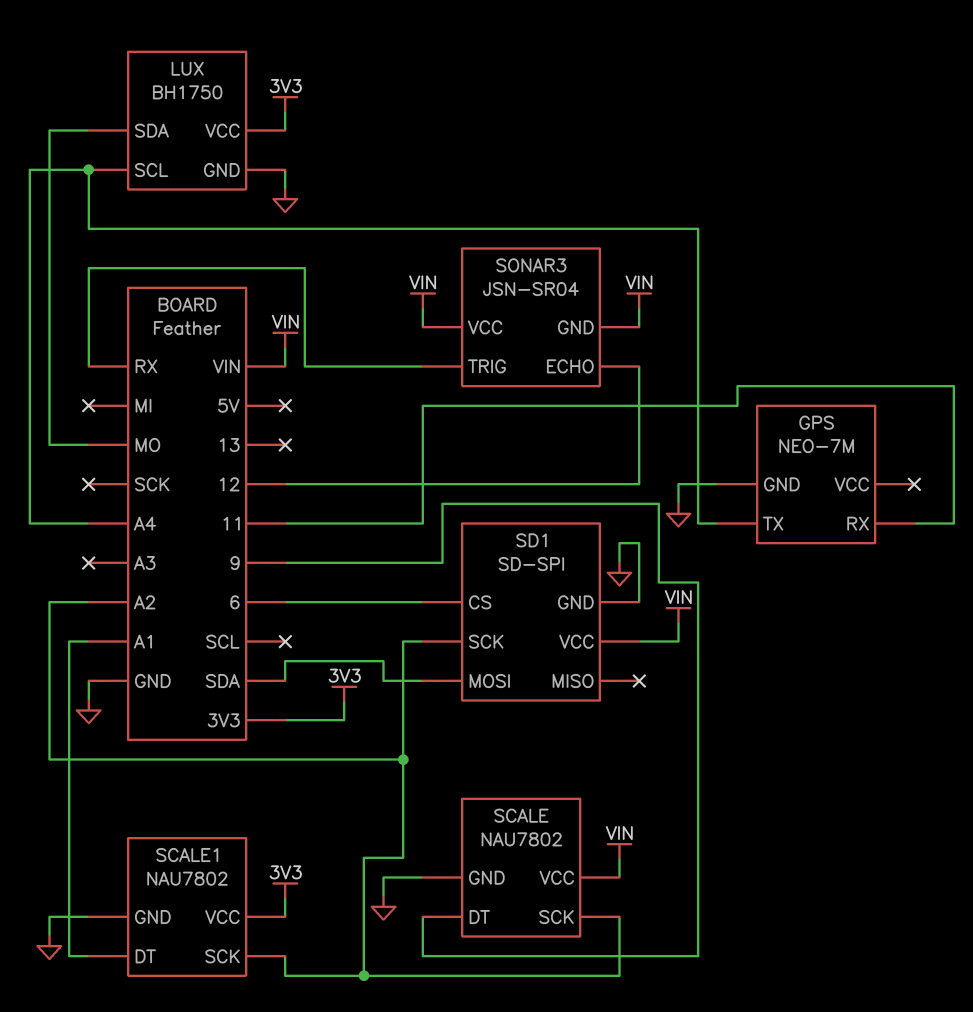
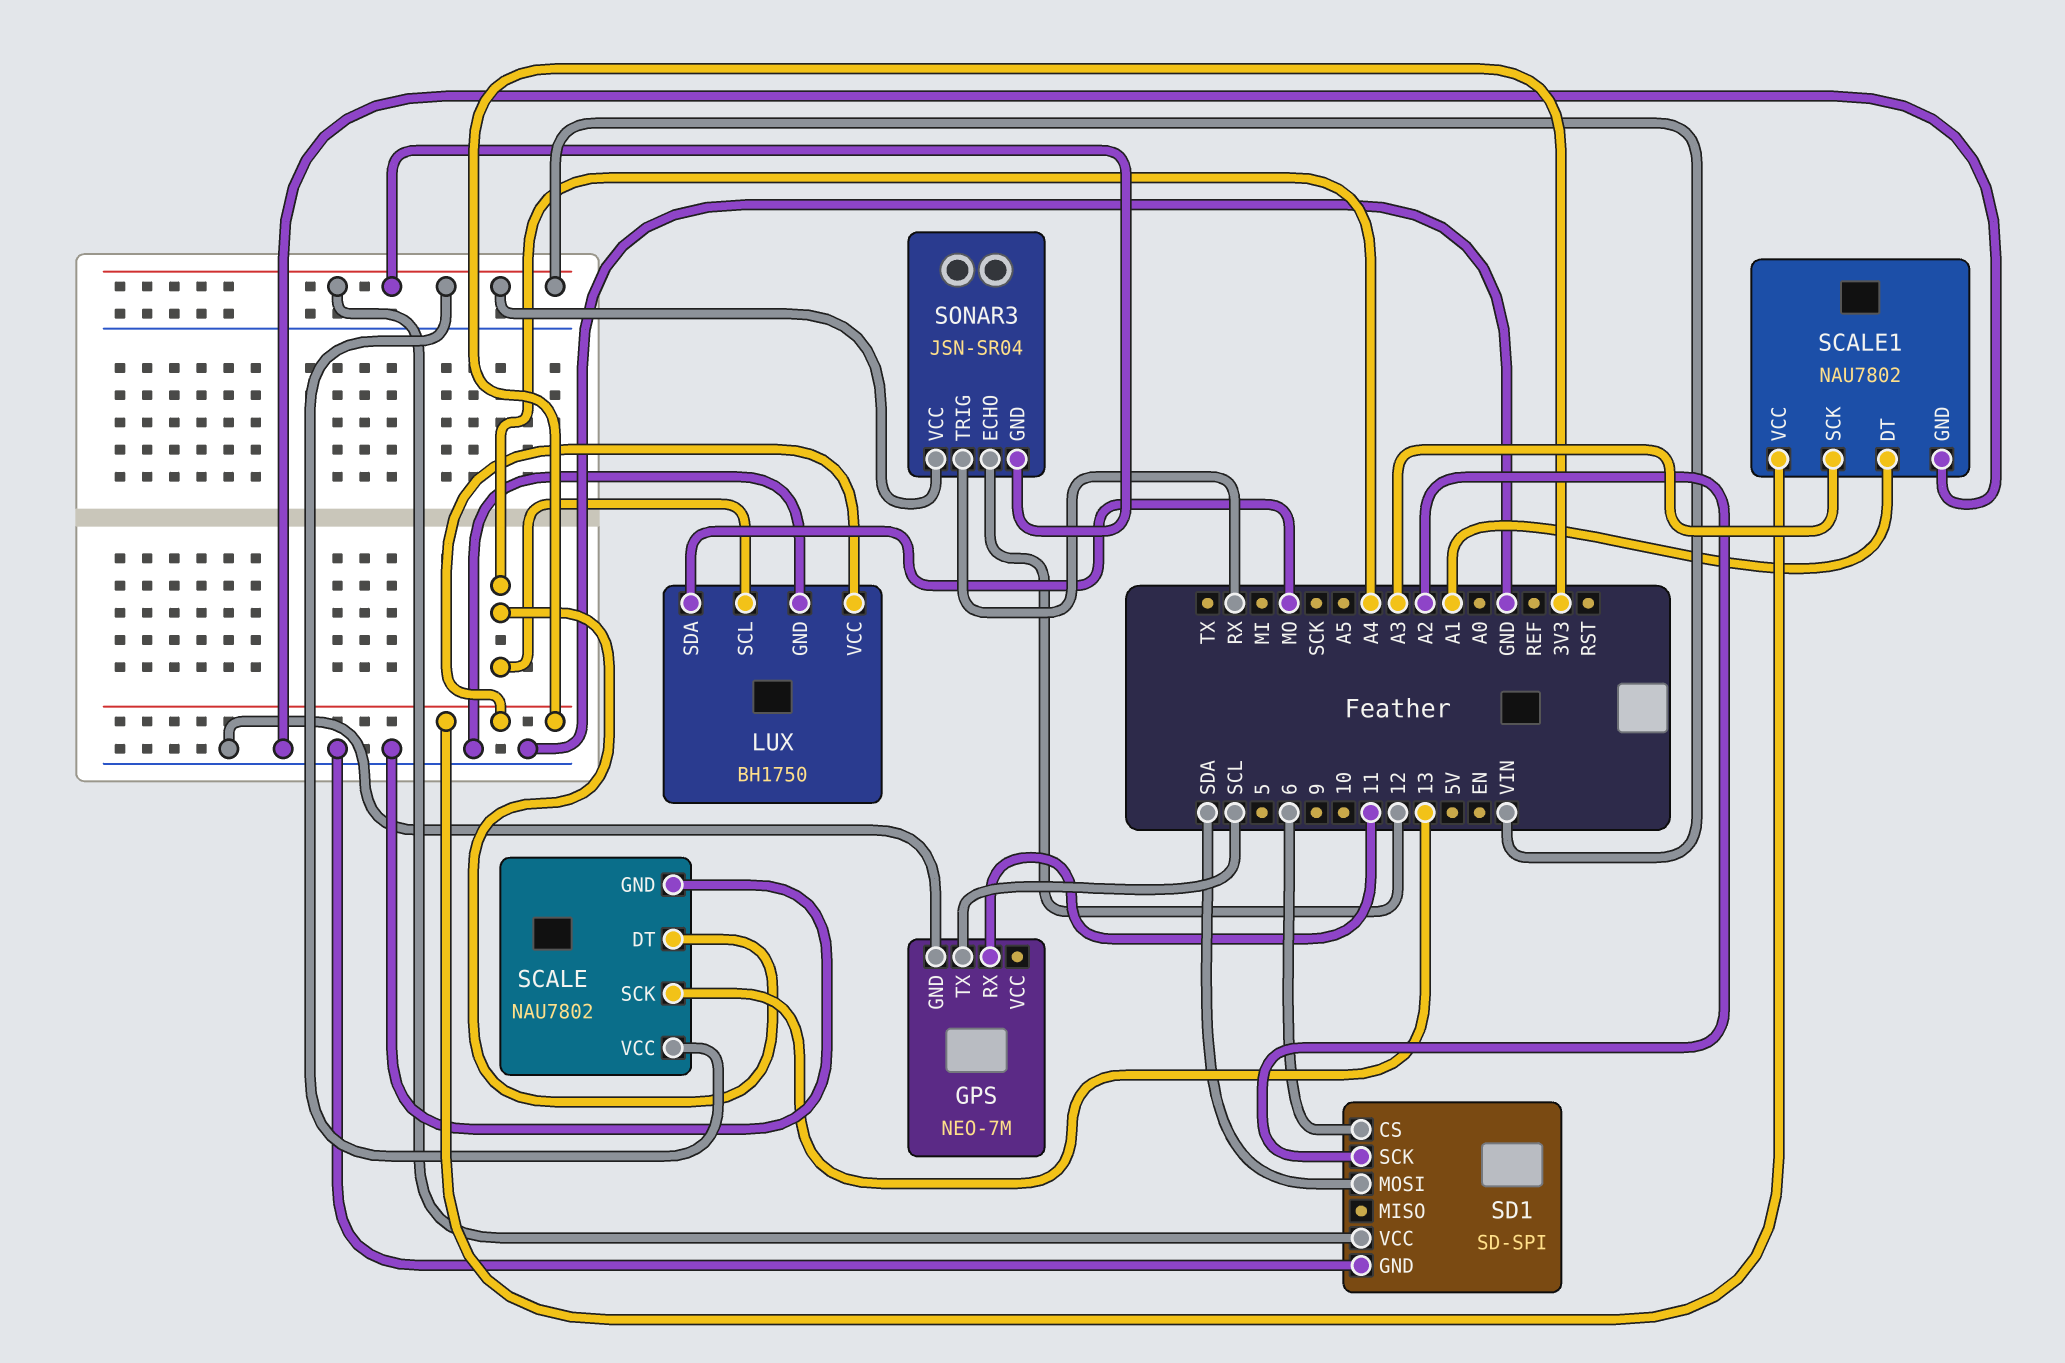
GPS pin TX: A4 -> SCL
SCALE pin DT: 9 -> A4
SCALE pin SCK: A2 -> 13
SCALE1 pin SCK: A2 -> A3

